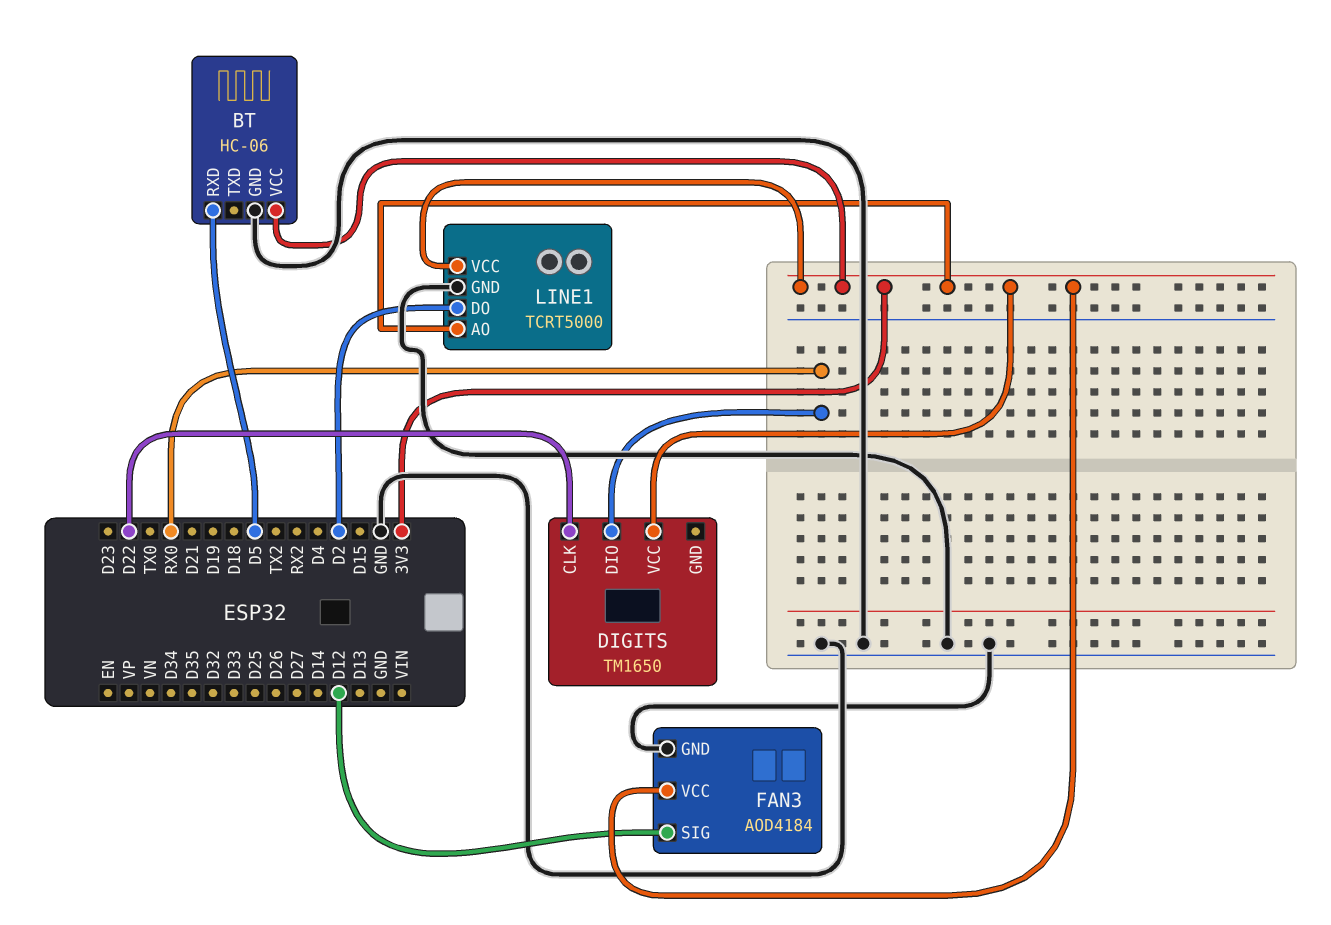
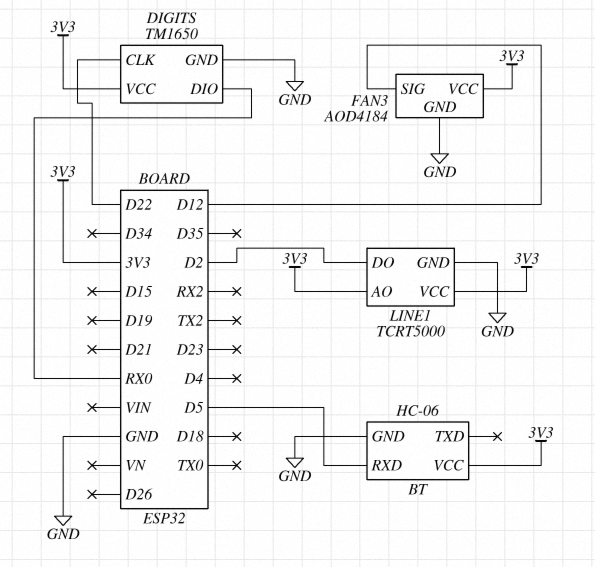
DIGITS pin GND: none -> GND

